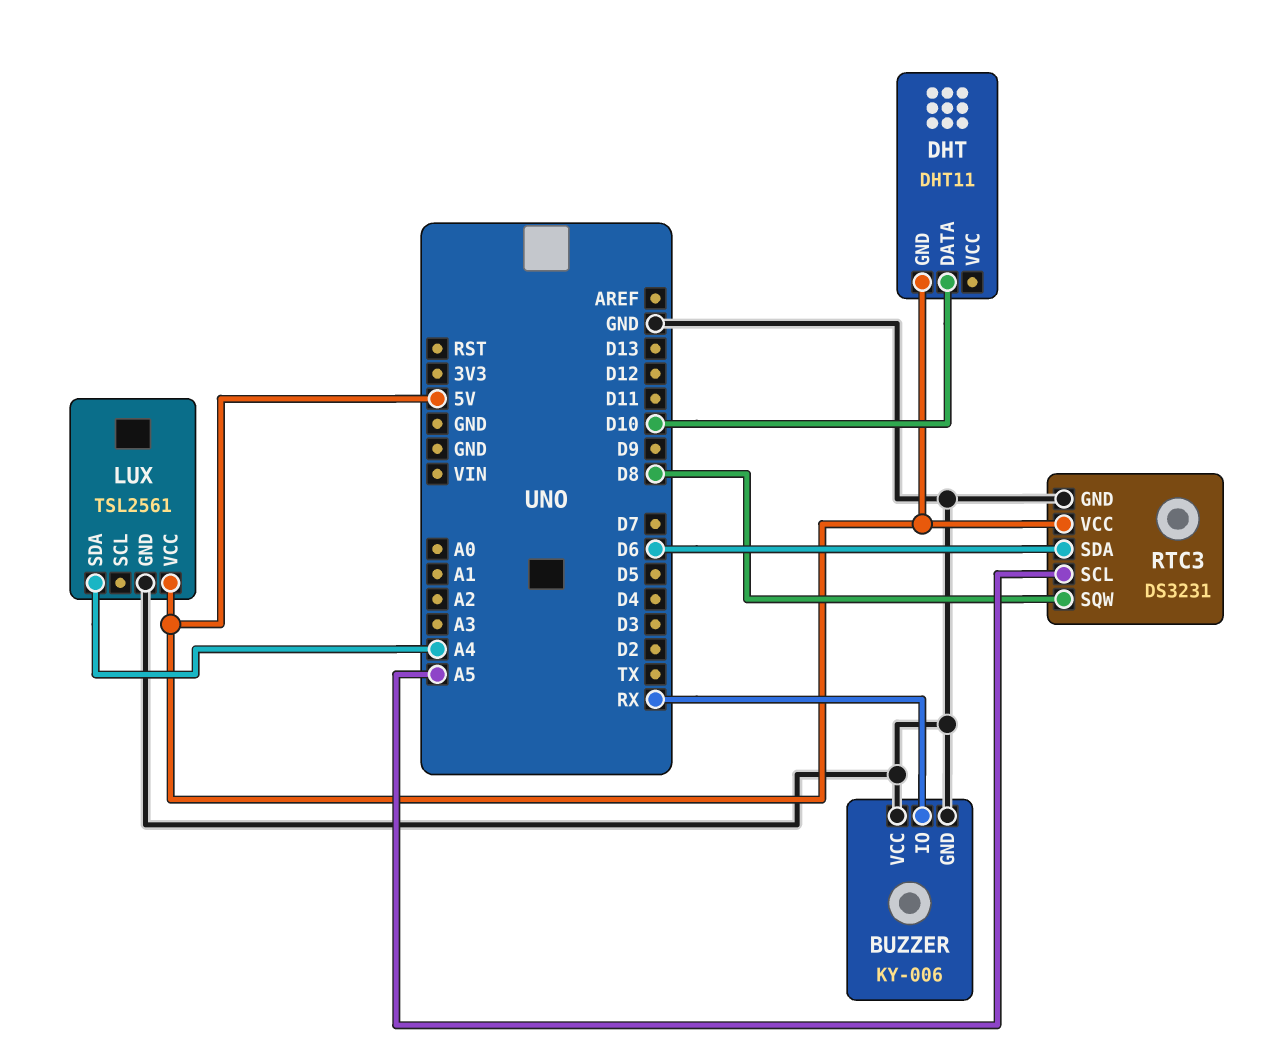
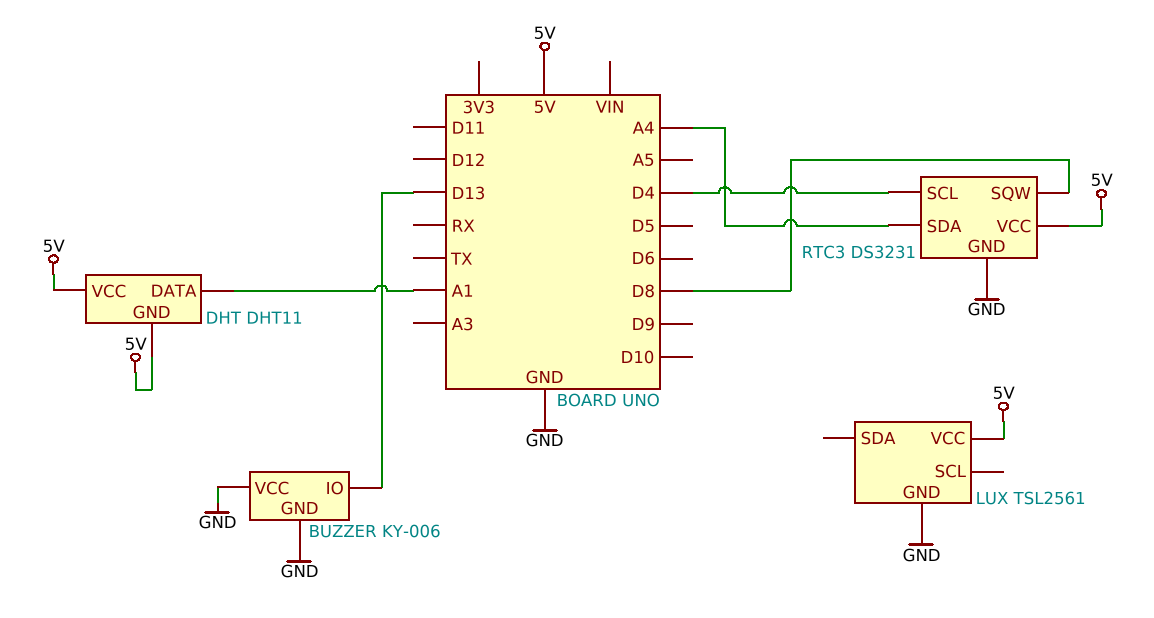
BUZZER pin IO: RX -> D13
DHT pin DATA: D10 -> A1
DHT pin VCC: none -> 5V
LUX pin SDA: A4 -> none
RTC3 pin SCL: A5 -> D4
RTC3 pin SDA: D6 -> A4

